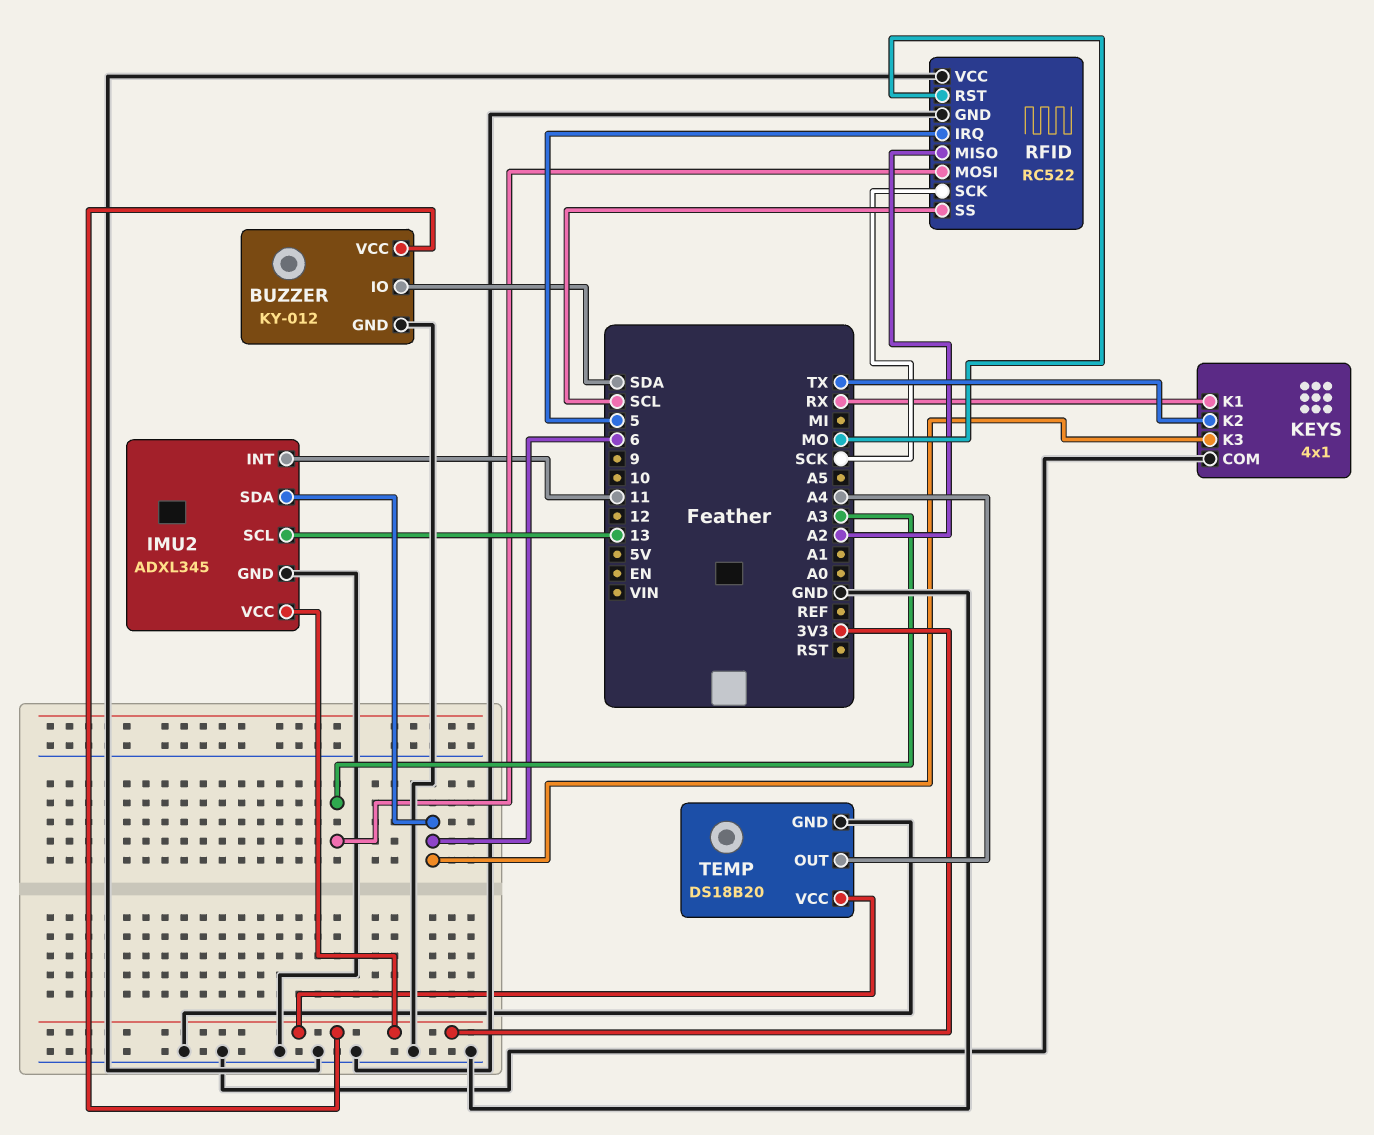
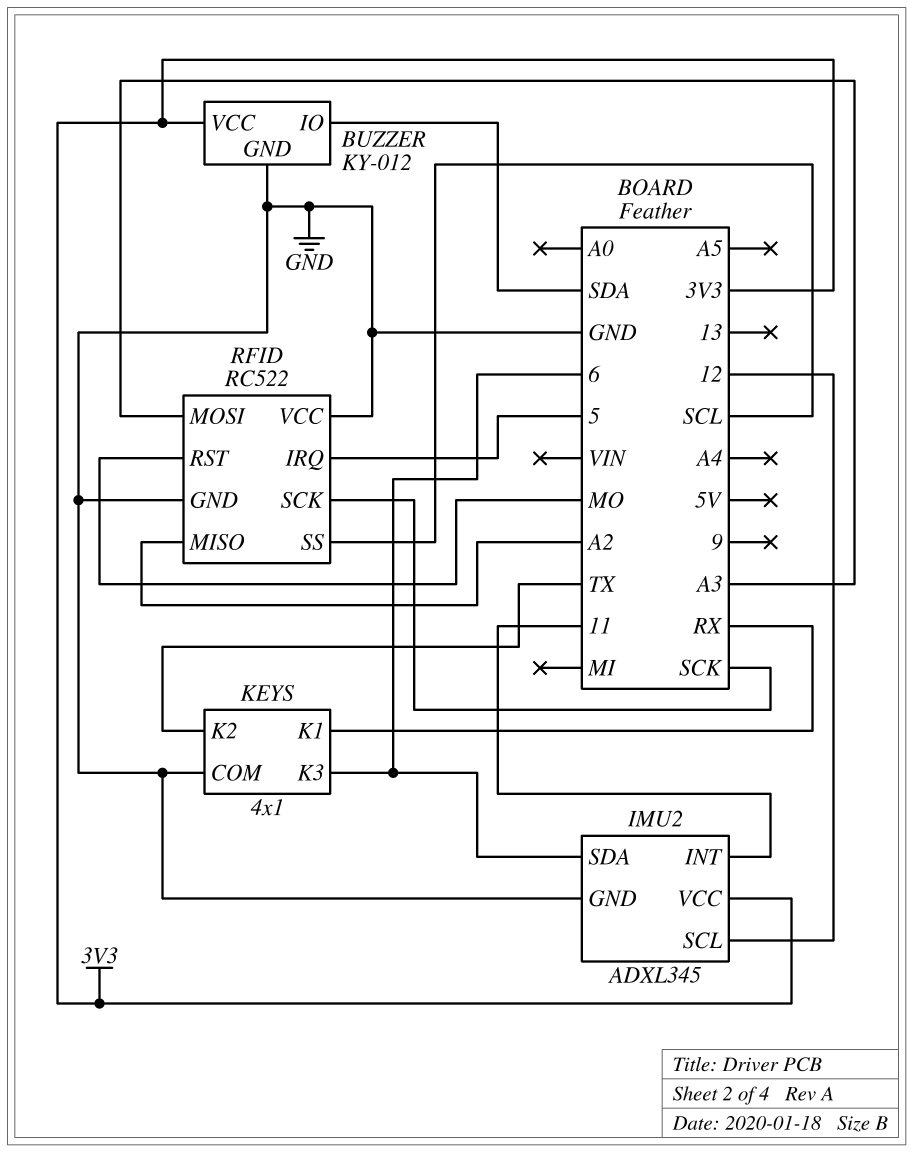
IMU2 pin SCL: 13 -> 12
TEMP: DS18B20 -> none
TEMP pin GND: GND -> none
TEMP pin OUT: A4 -> none
TEMP pin VCC: 3V3 -> none

